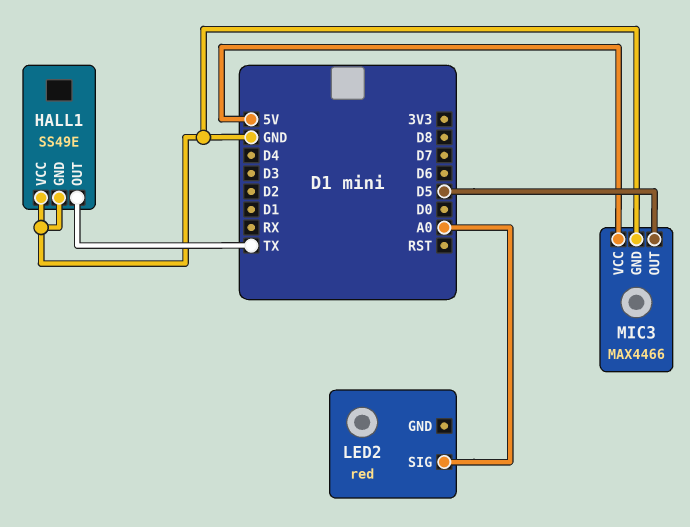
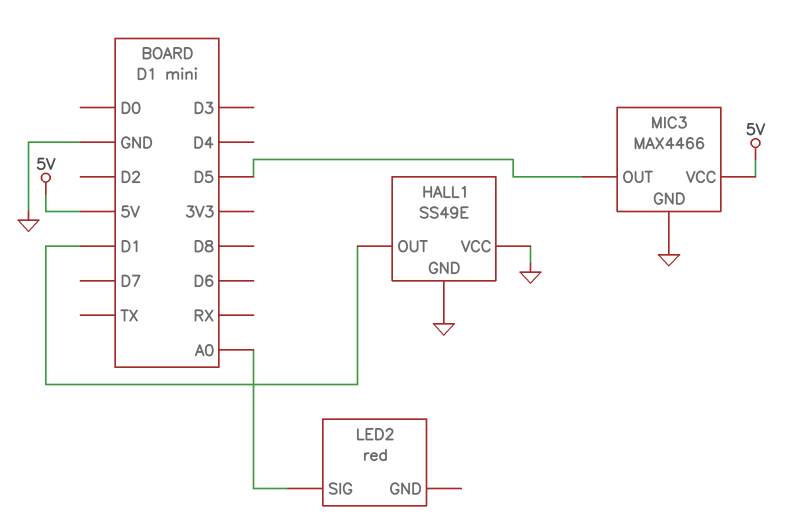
HALL1 pin OUT: TX -> D1

